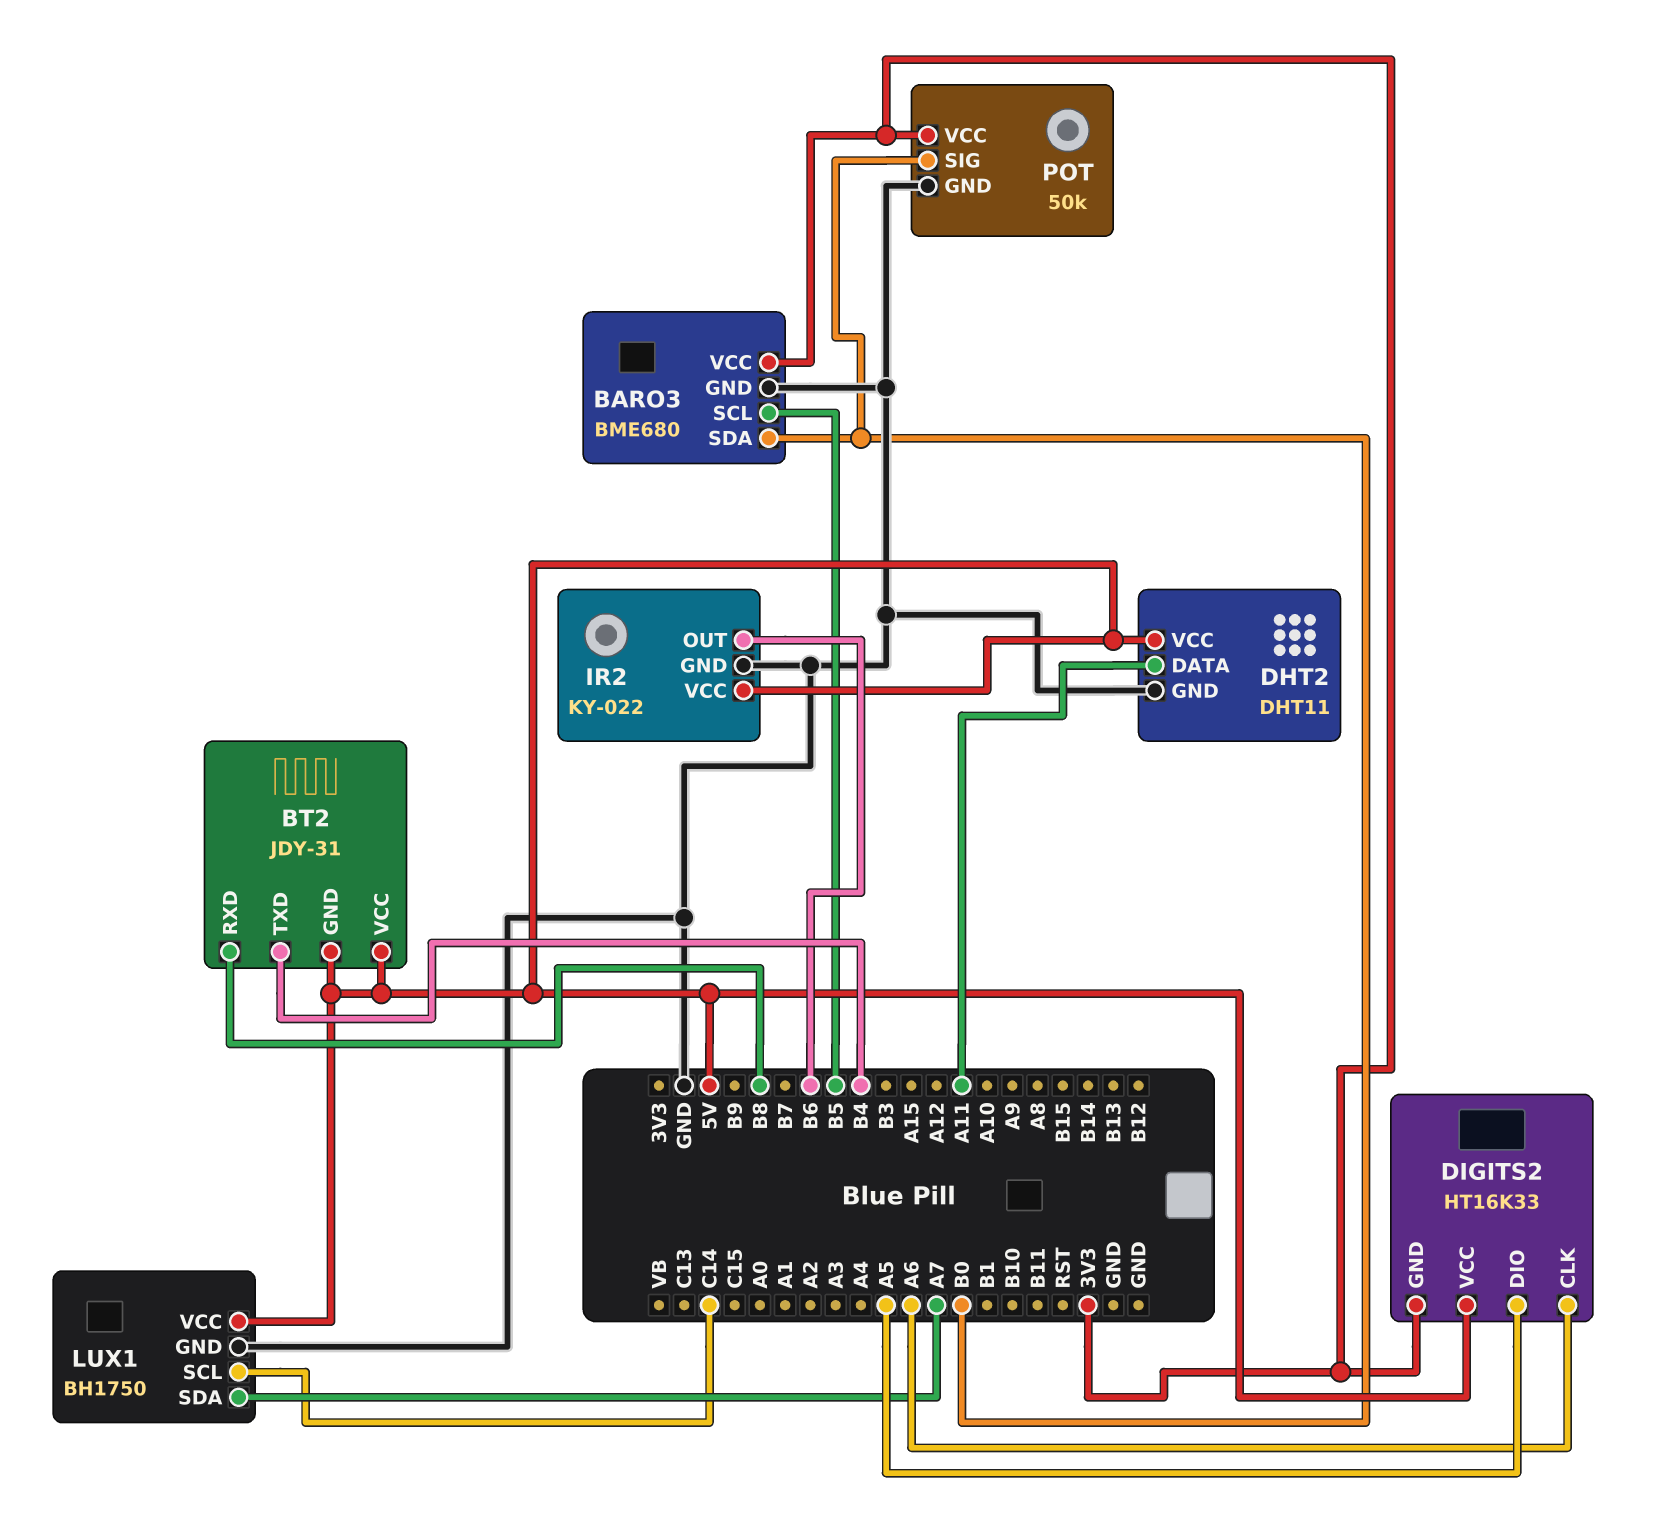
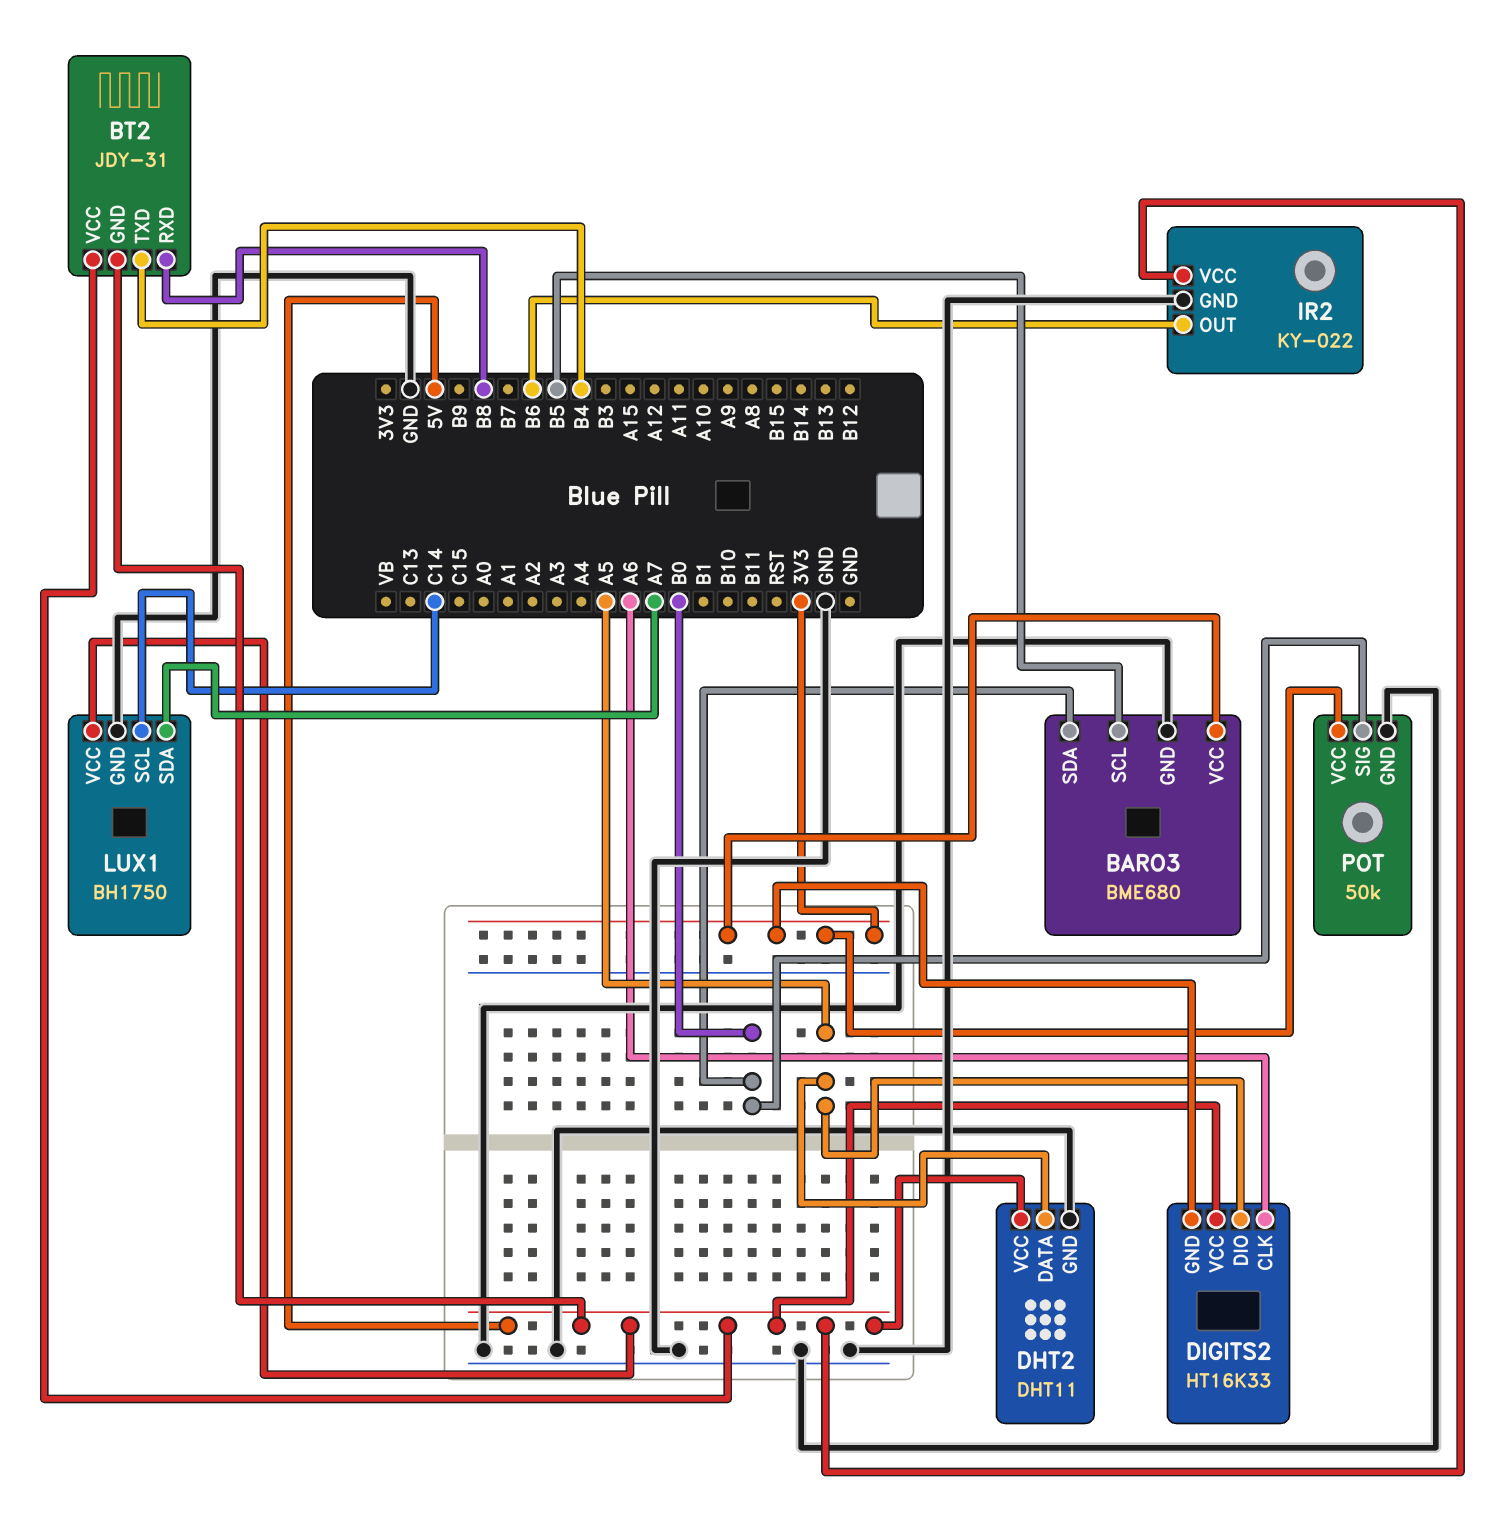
DHT2 pin DATA: A11 -> A5

